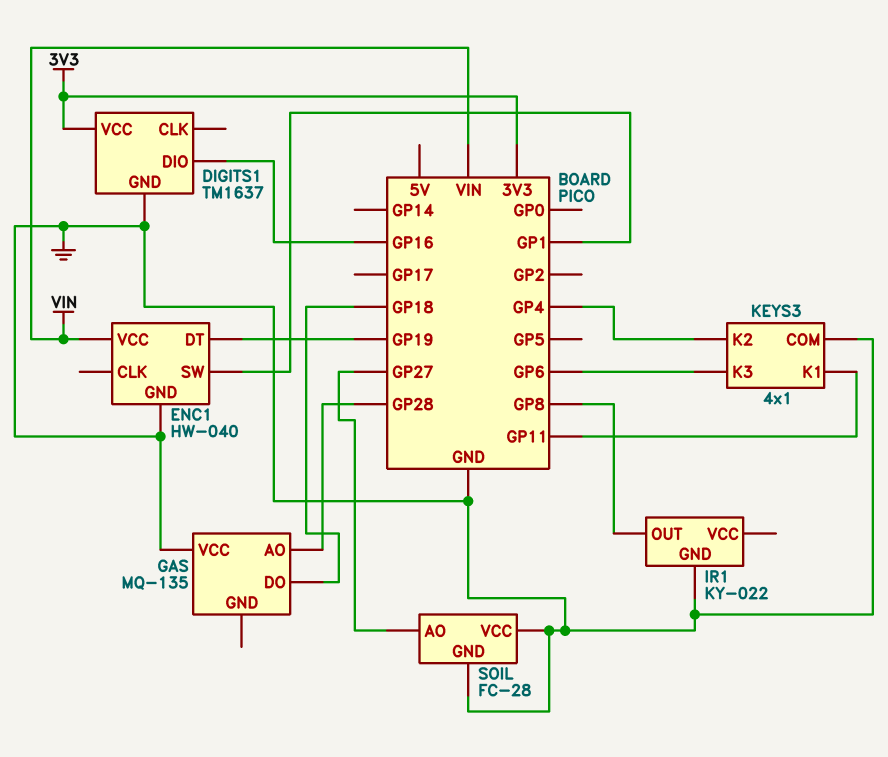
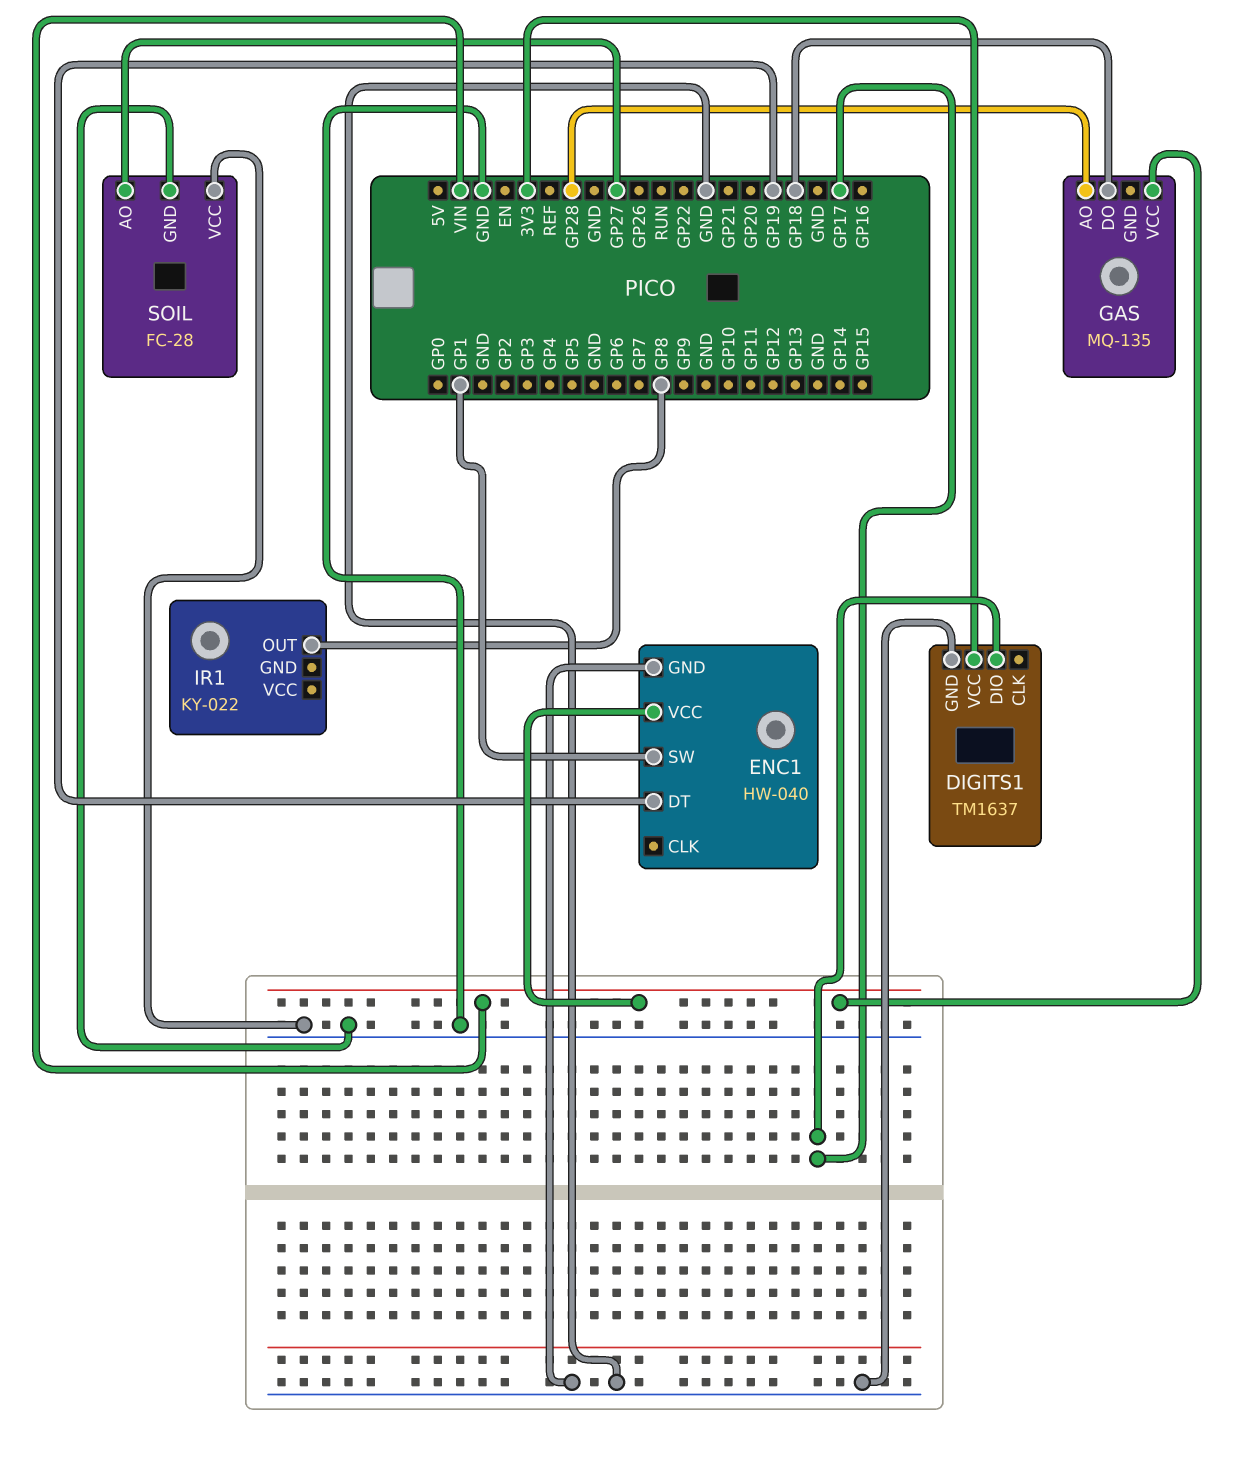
DIGITS1 pin DIO: GP16 -> GP17
GAS pin VCC: GND -> VIN
IR1 pin GND: GND -> none
KEYS3: 4x1 -> none
KEYS3 pin COM: GND -> none
KEYS3 pin K1: GP11 -> none
KEYS3 pin K2: GP4 -> none
KEYS3 pin K3: GP6 -> none

